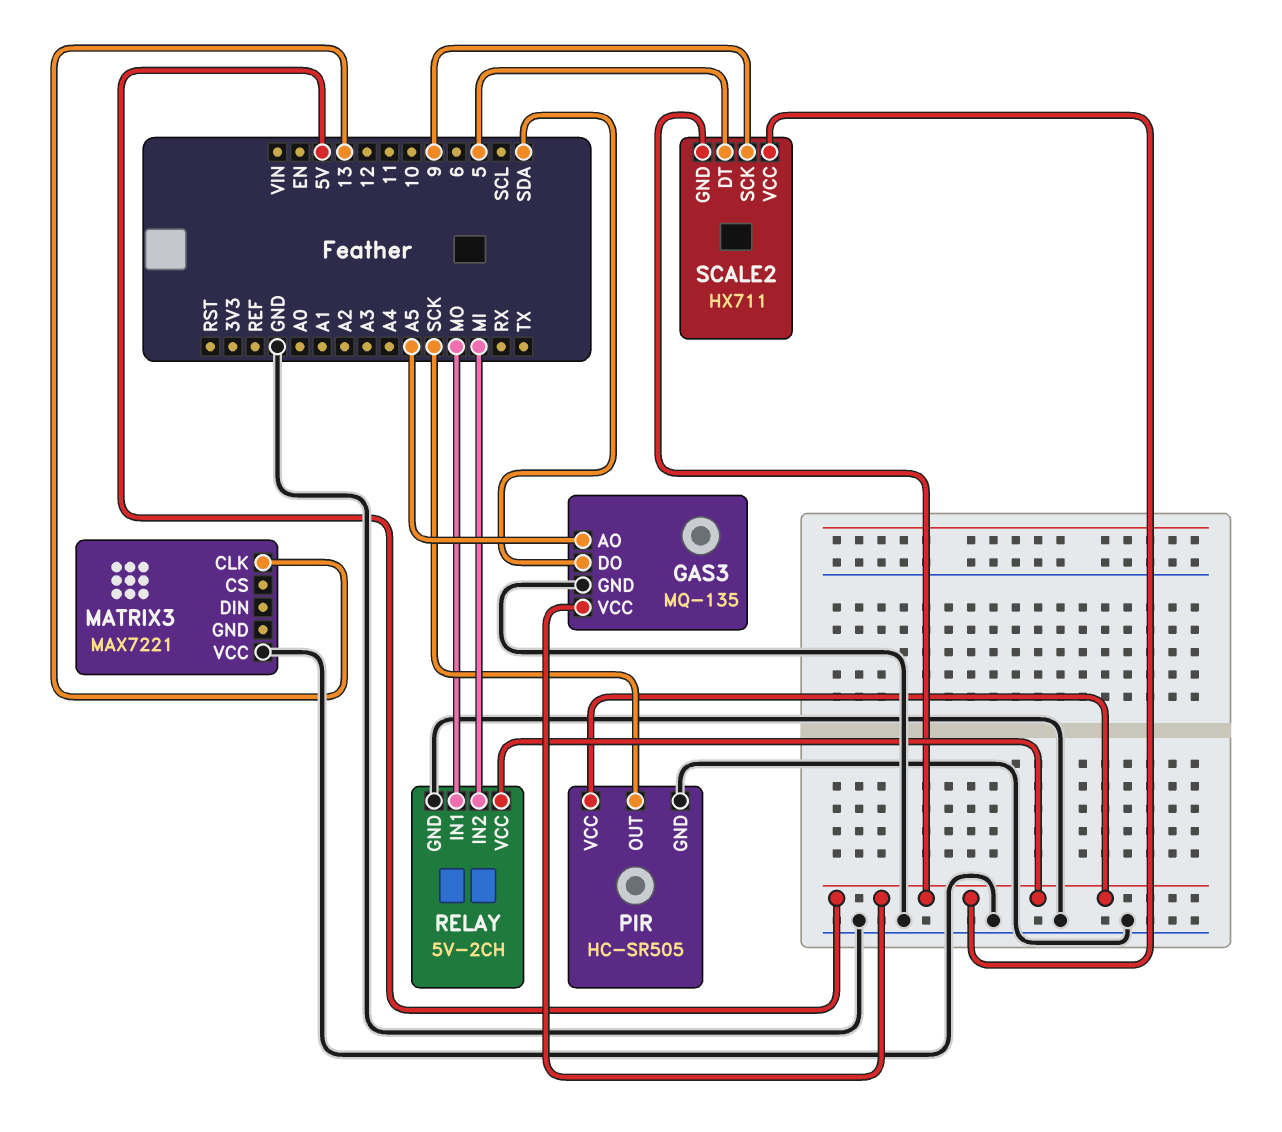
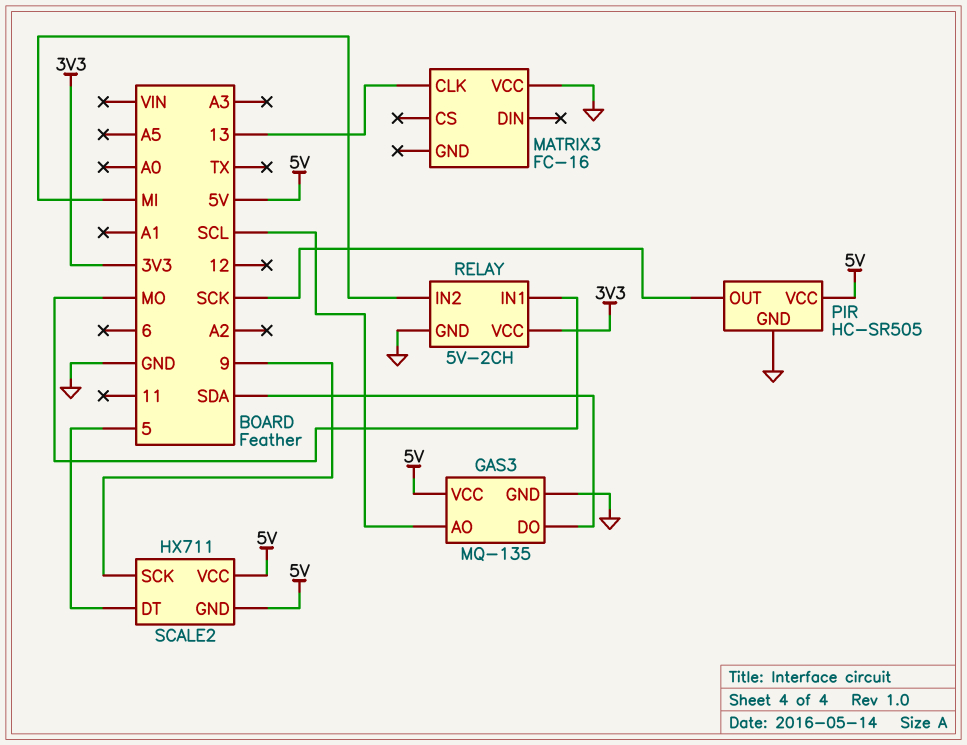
GAS3 pin AO: A5 -> SCL
MATRIX3: MAX7221 -> FC-16
RELAY pin VCC: 5V -> 3V3

